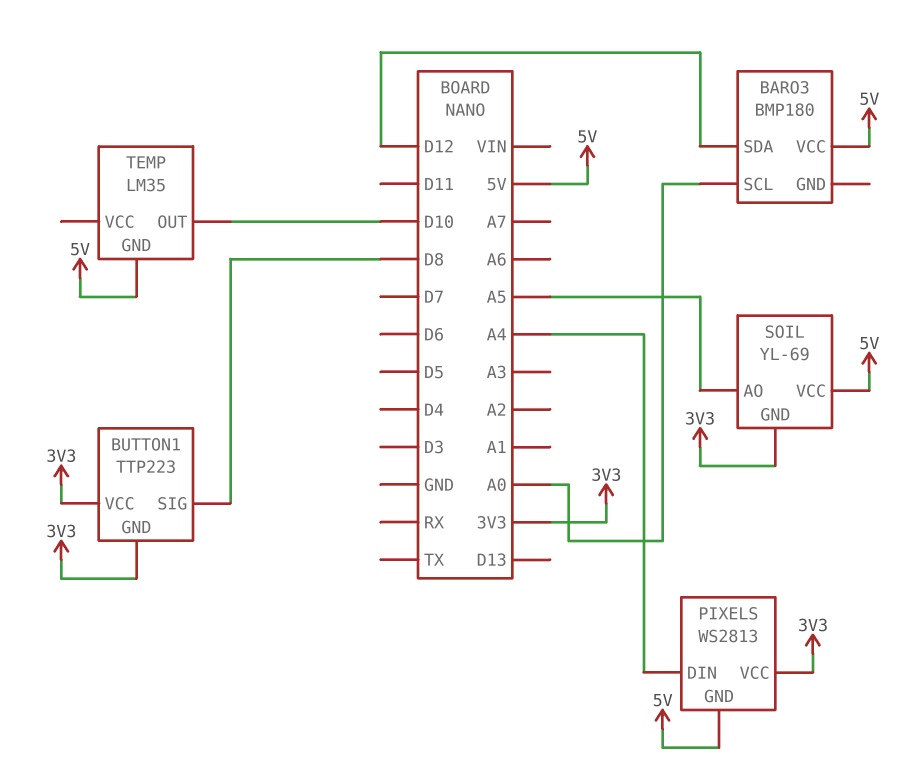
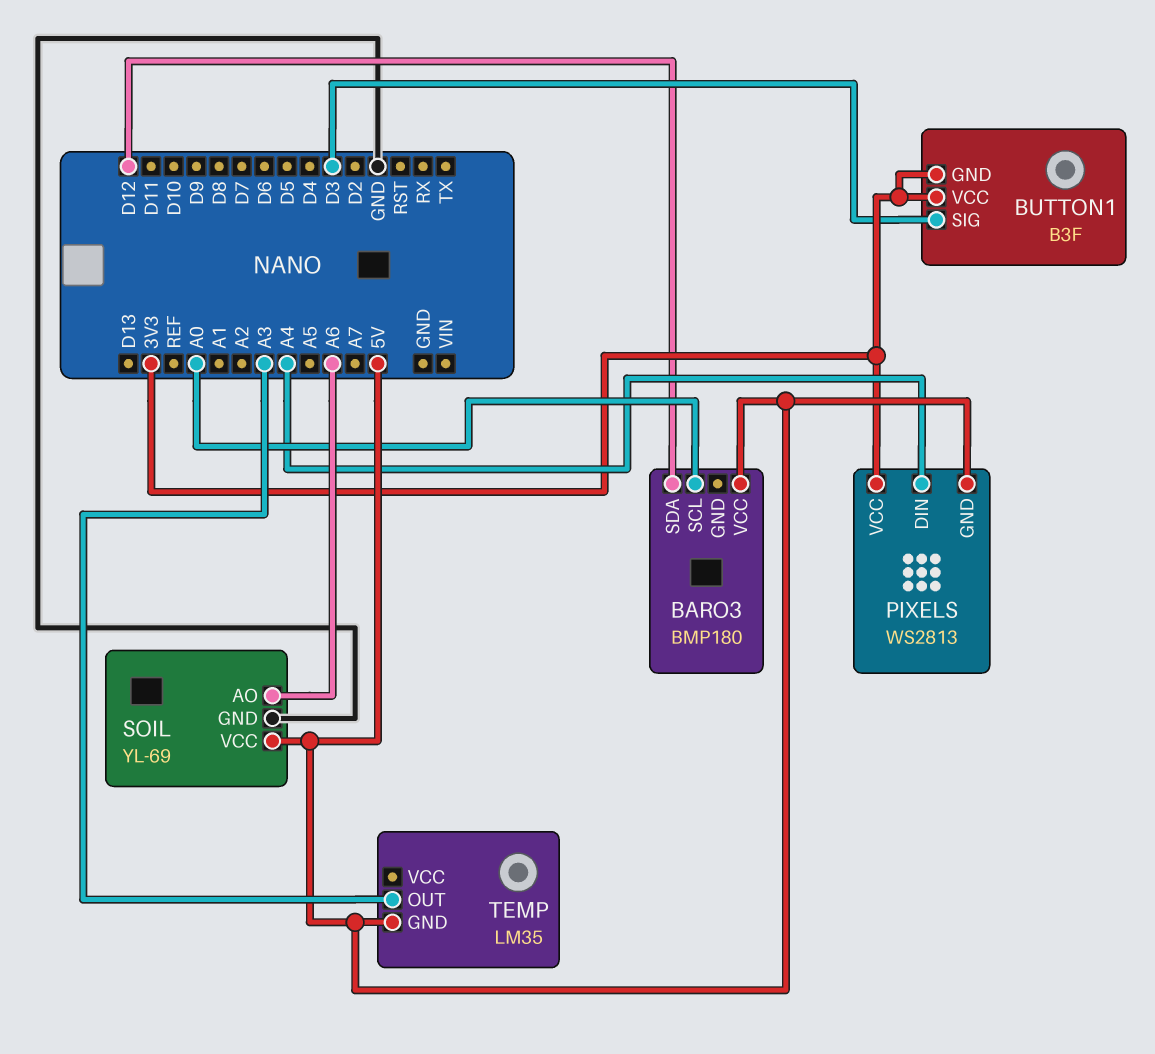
BUTTON1: TTP223 -> B3F
BUTTON1 pin SIG: D8 -> D3
SOIL pin AO: A5 -> A6
SOIL pin GND: 3V3 -> GND
TEMP pin OUT: D10 -> A3

